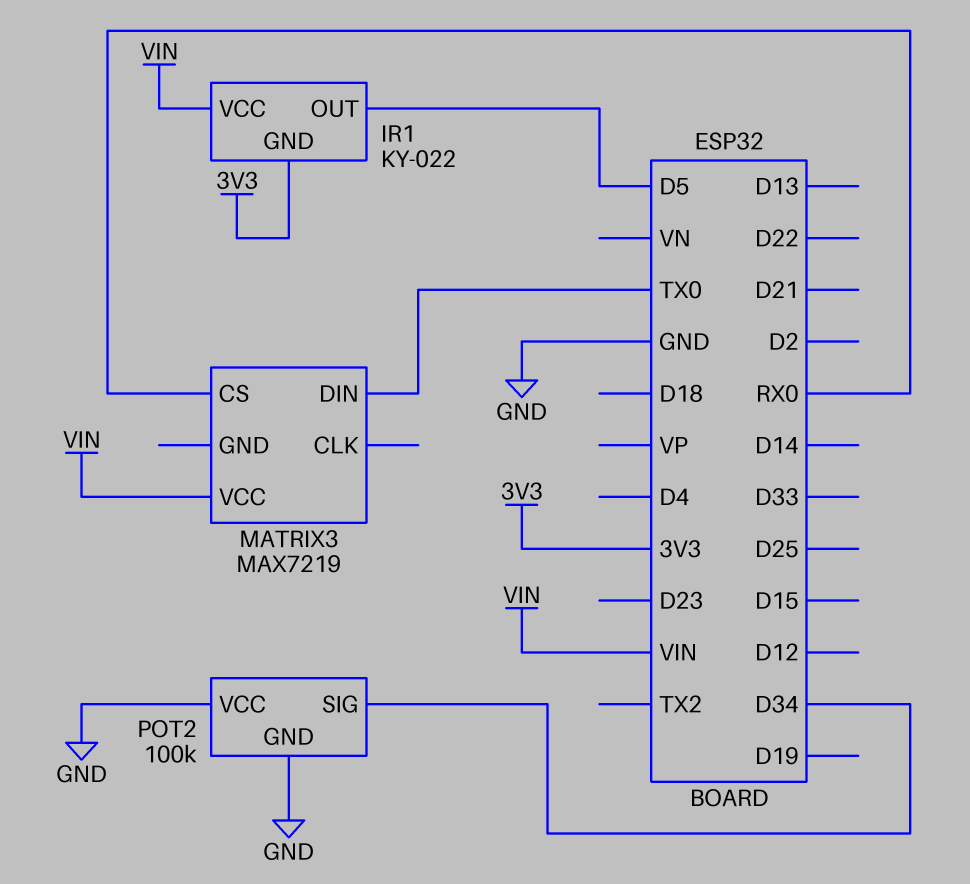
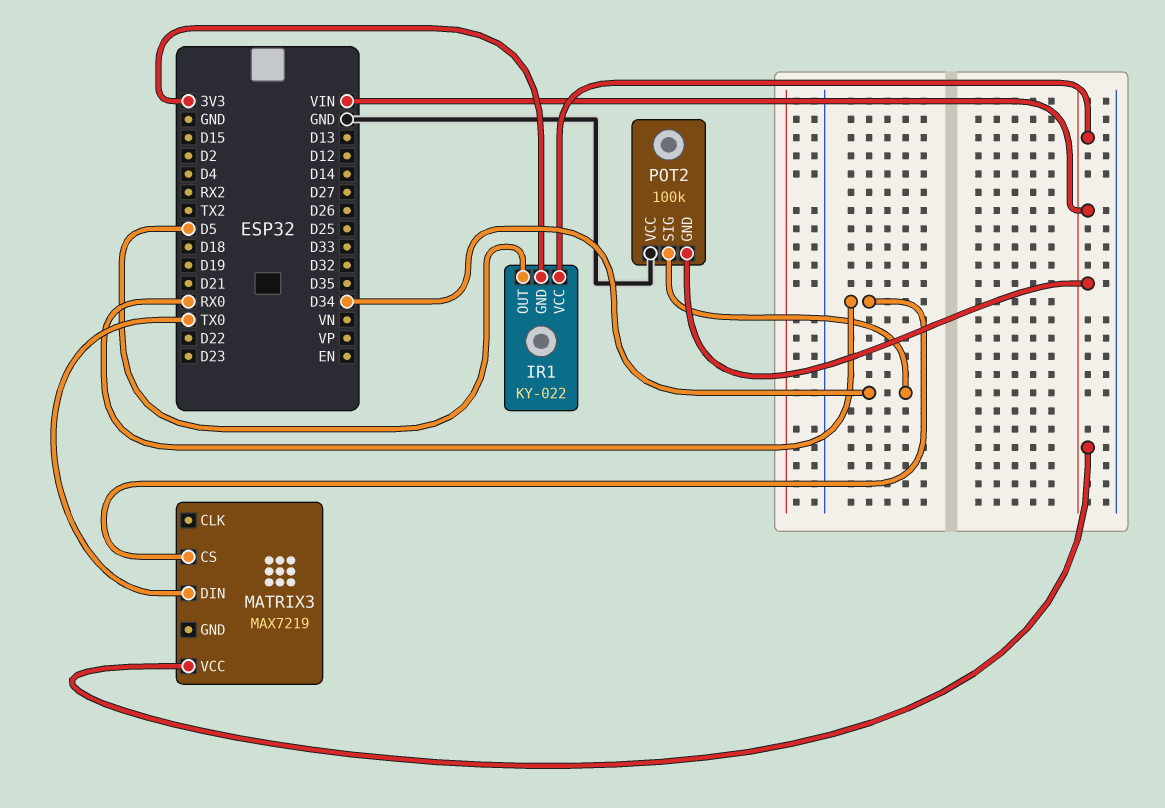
POT2 pin GND: GND -> VIN

